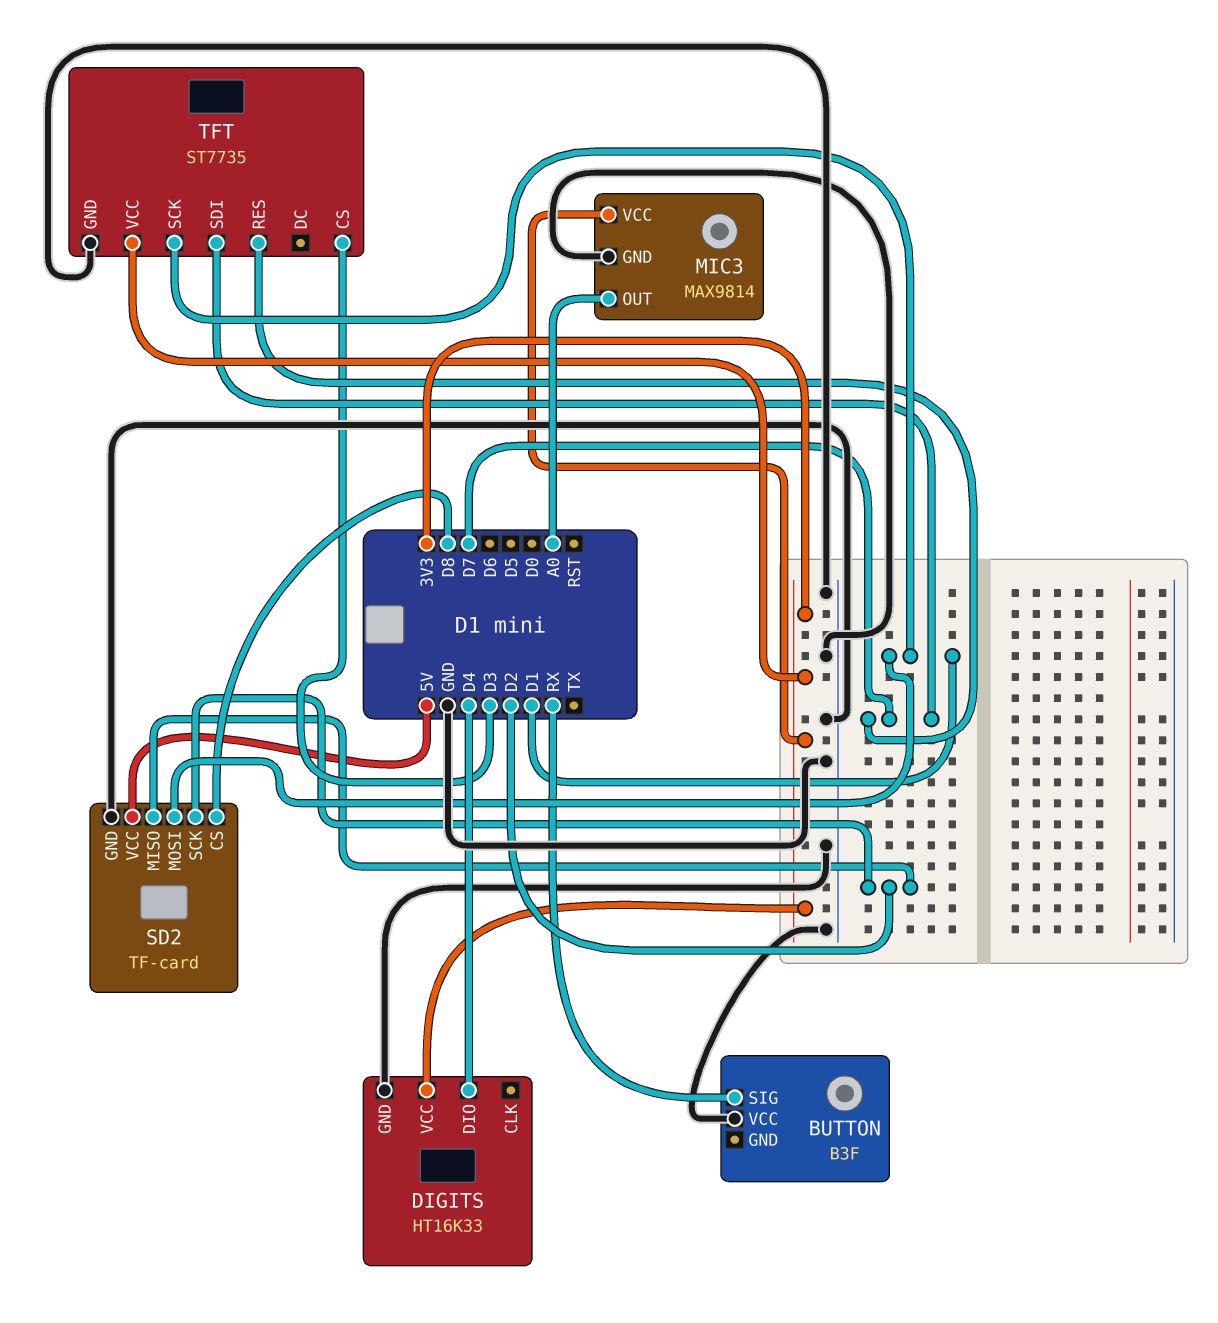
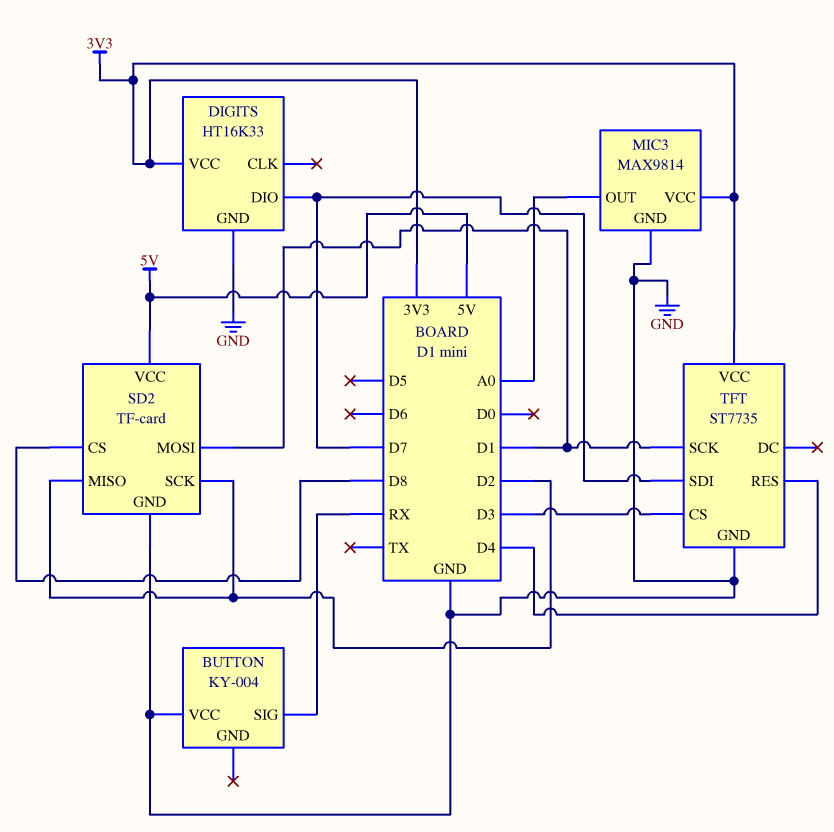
BUTTON: B3F -> KY-004
DIGITS pin DIO: D4 -> D7
TFT pin RES: D7 -> D4

